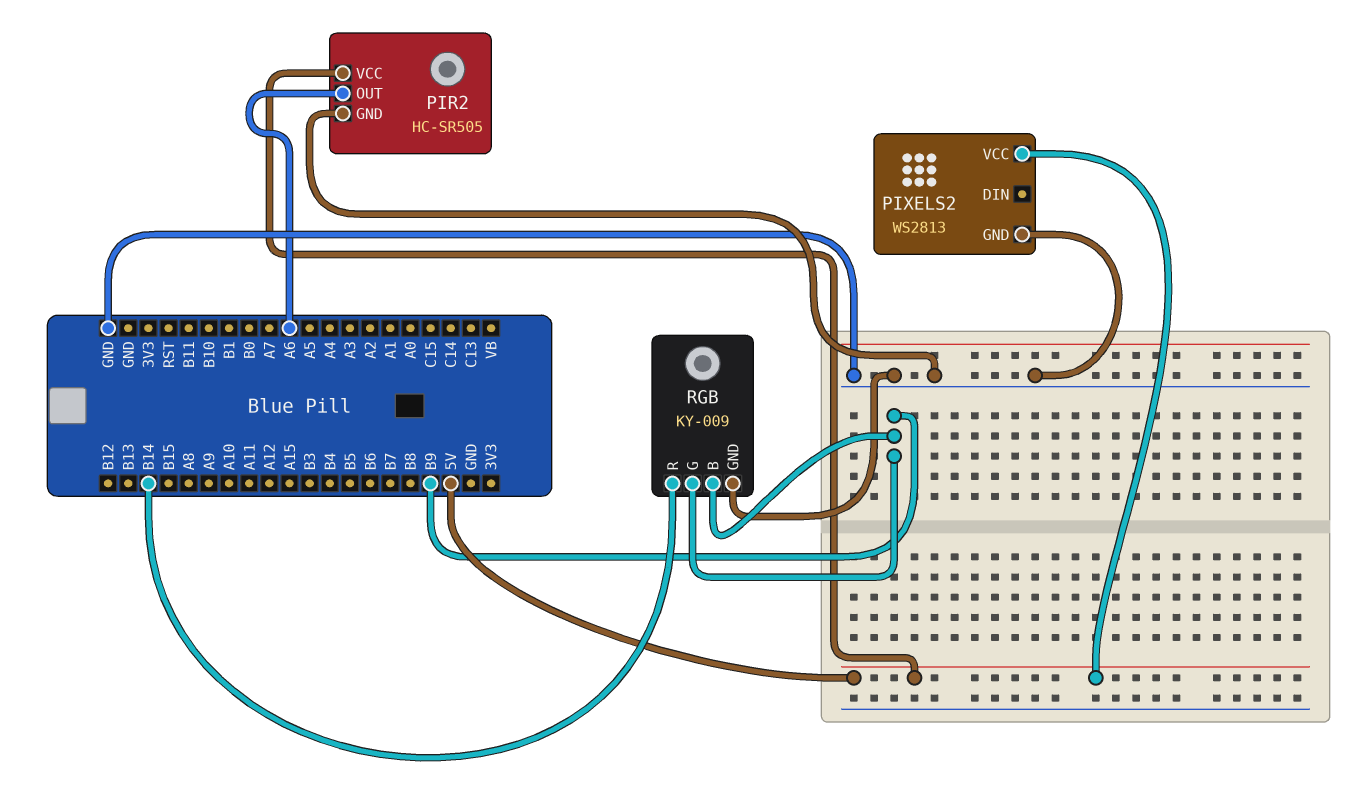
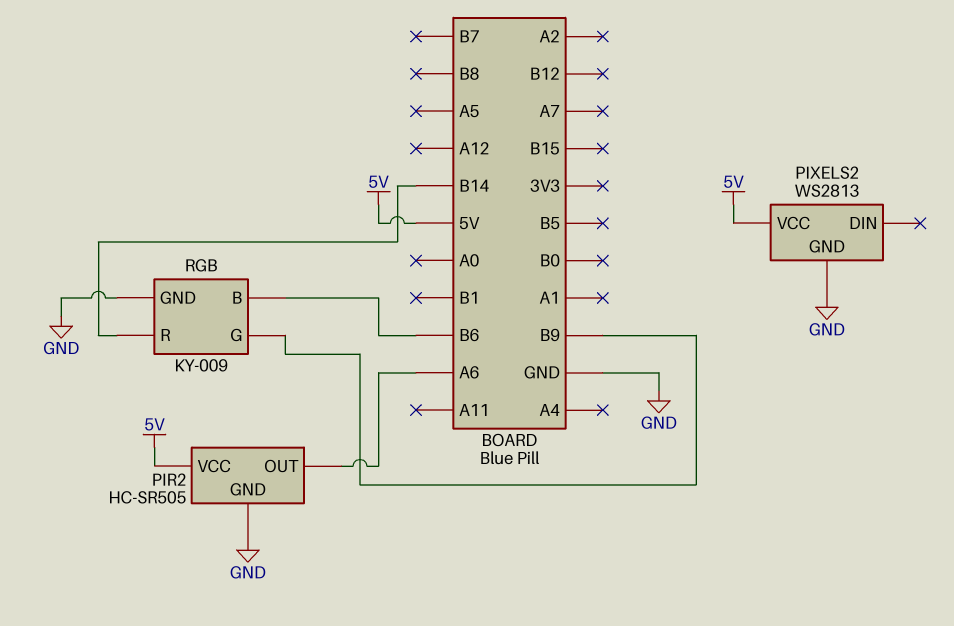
RGB pin B: B9 -> B6

